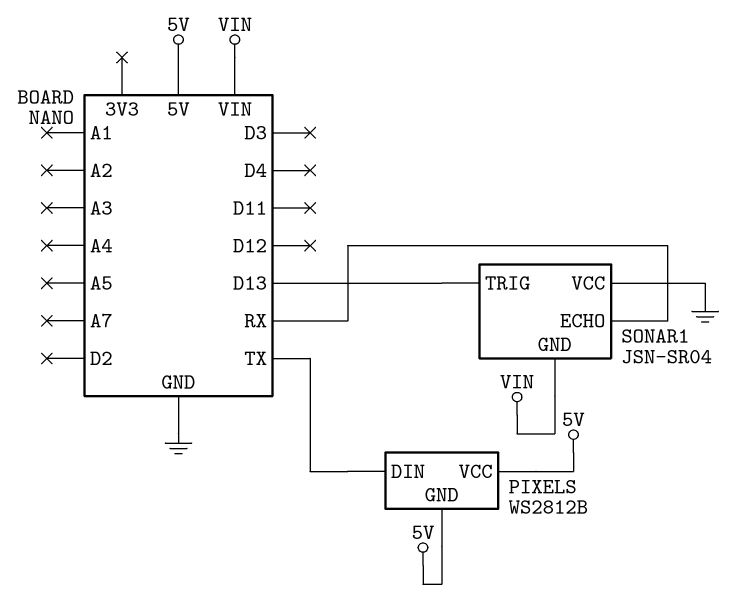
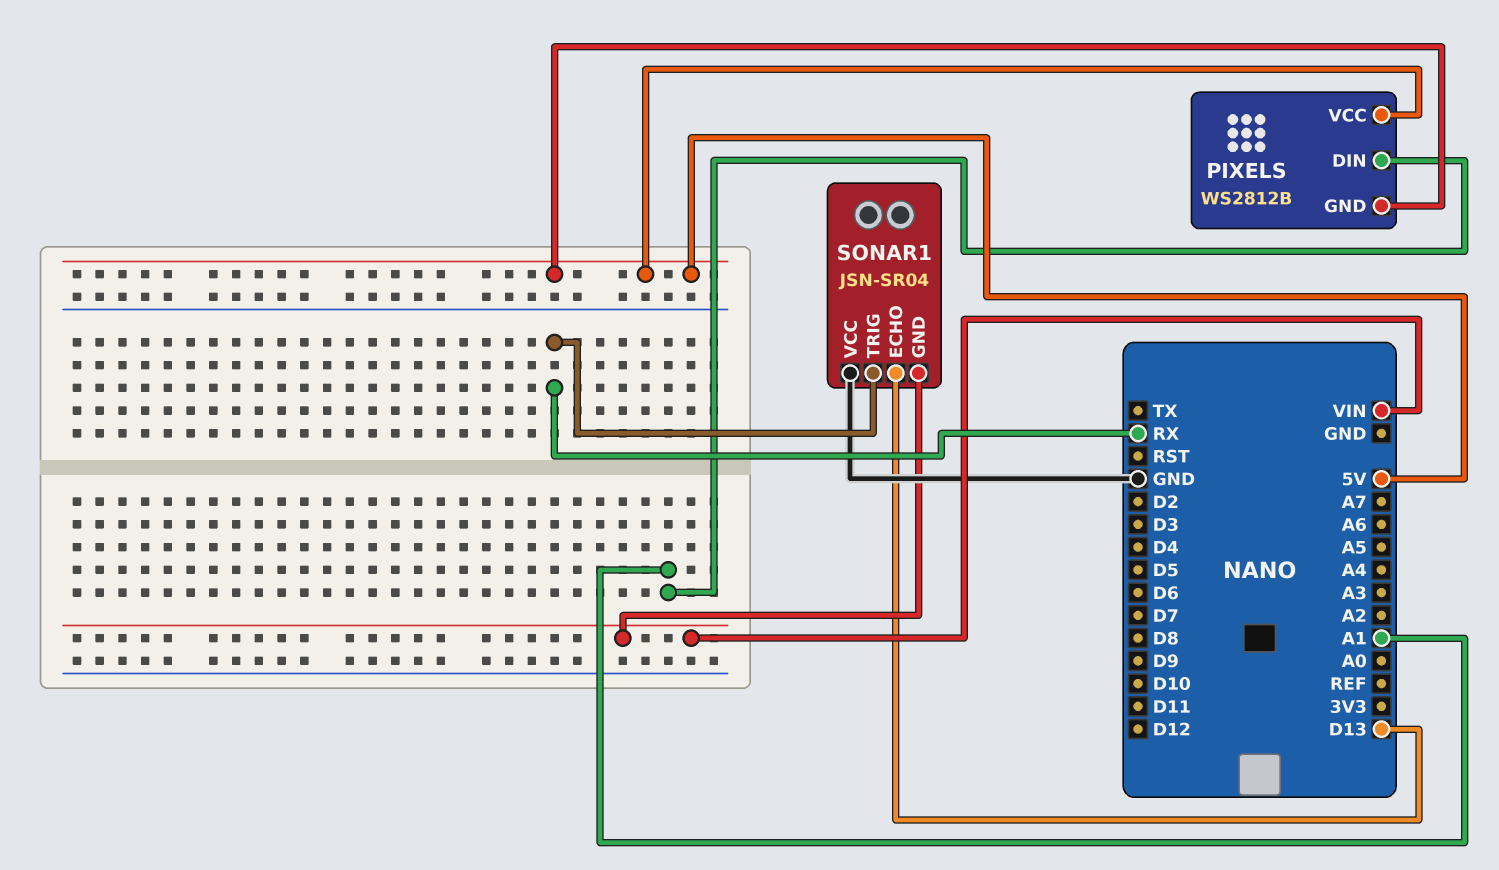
PIXELS pin DIN: TX -> A1
SONAR1 pin ECHO: RX -> D13
SONAR1 pin TRIG: D13 -> RX

